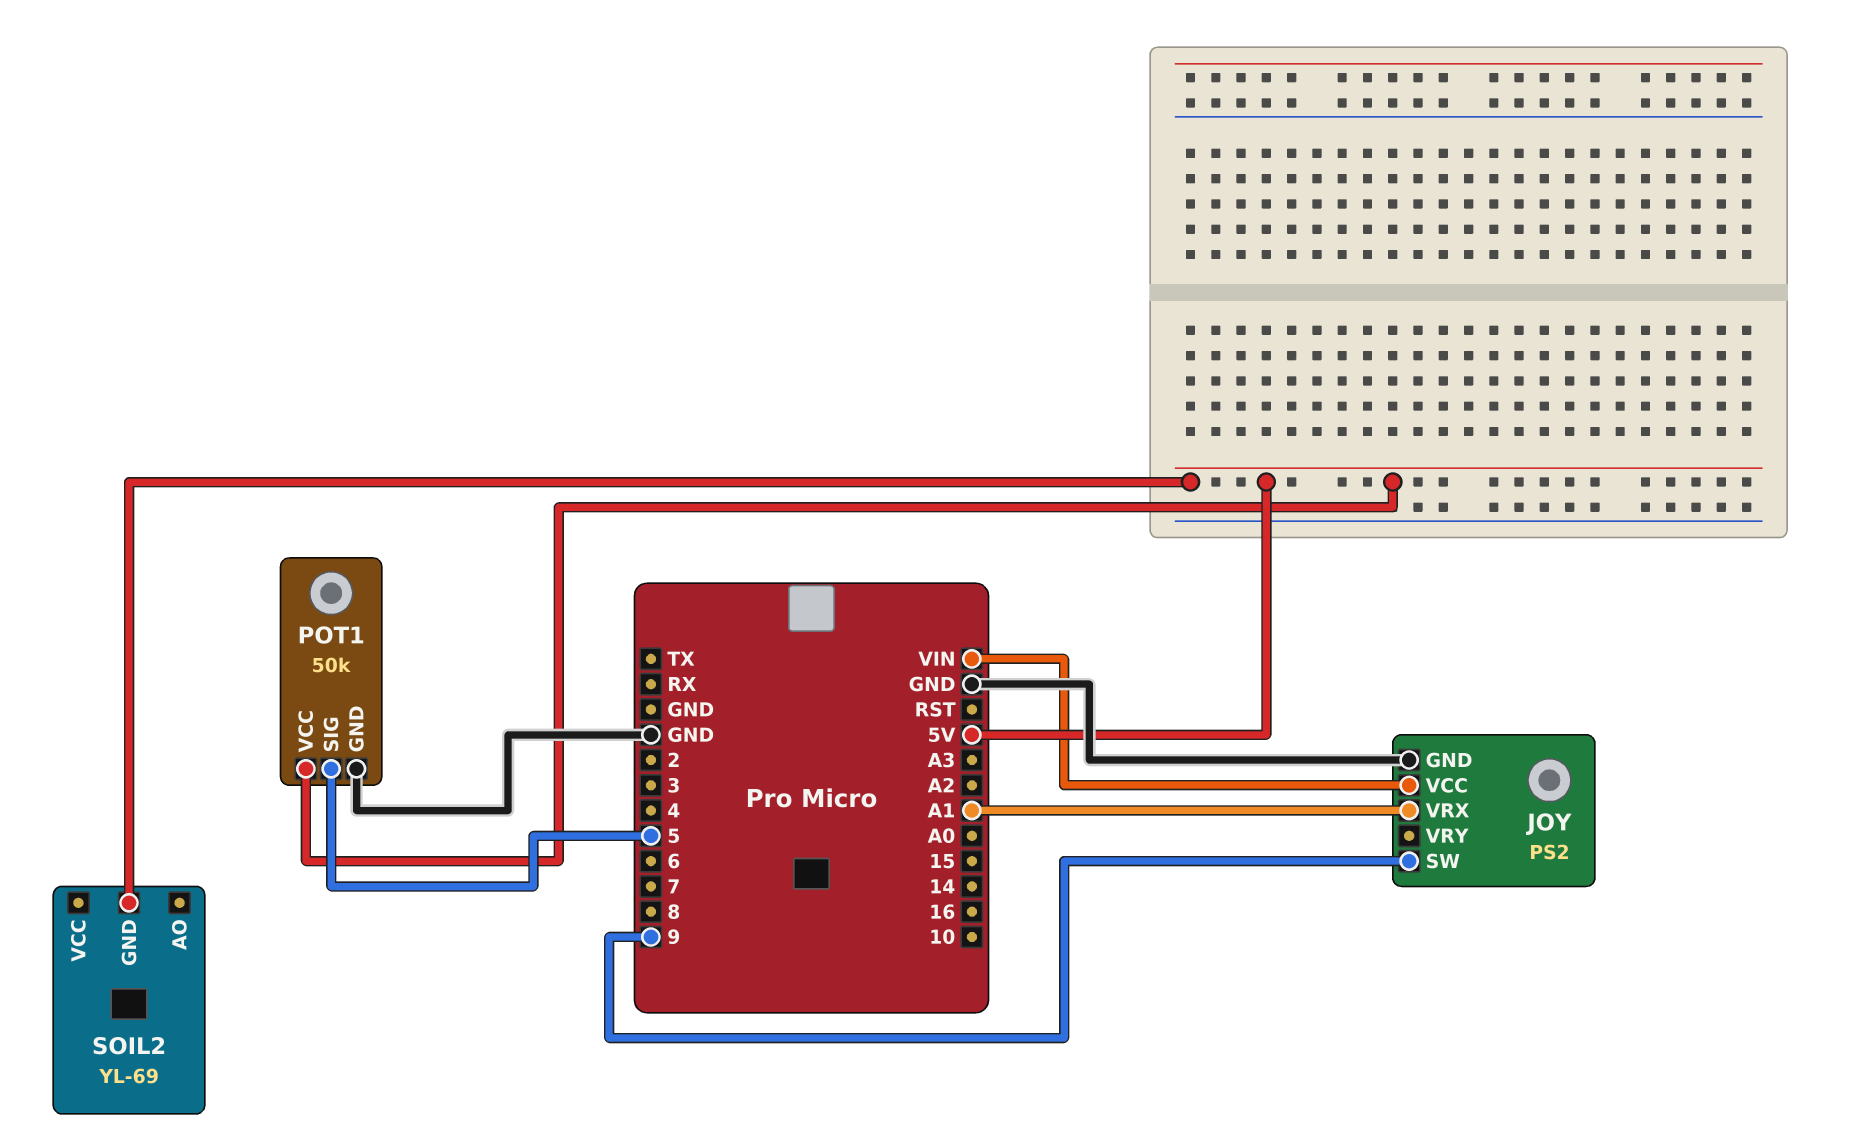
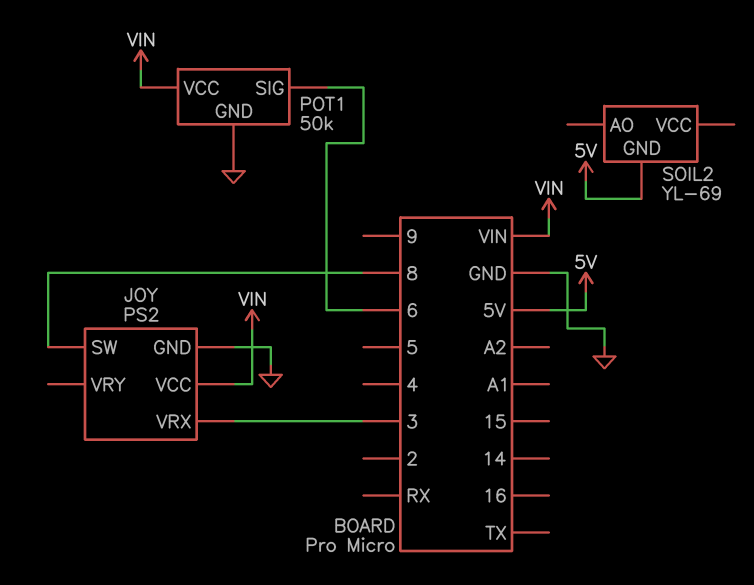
JOY pin SW: 9 -> 8
JOY pin VRX: A1 -> 3
POT1 pin SIG: 5 -> 6
POT1 pin VCC: 5V -> VIN

